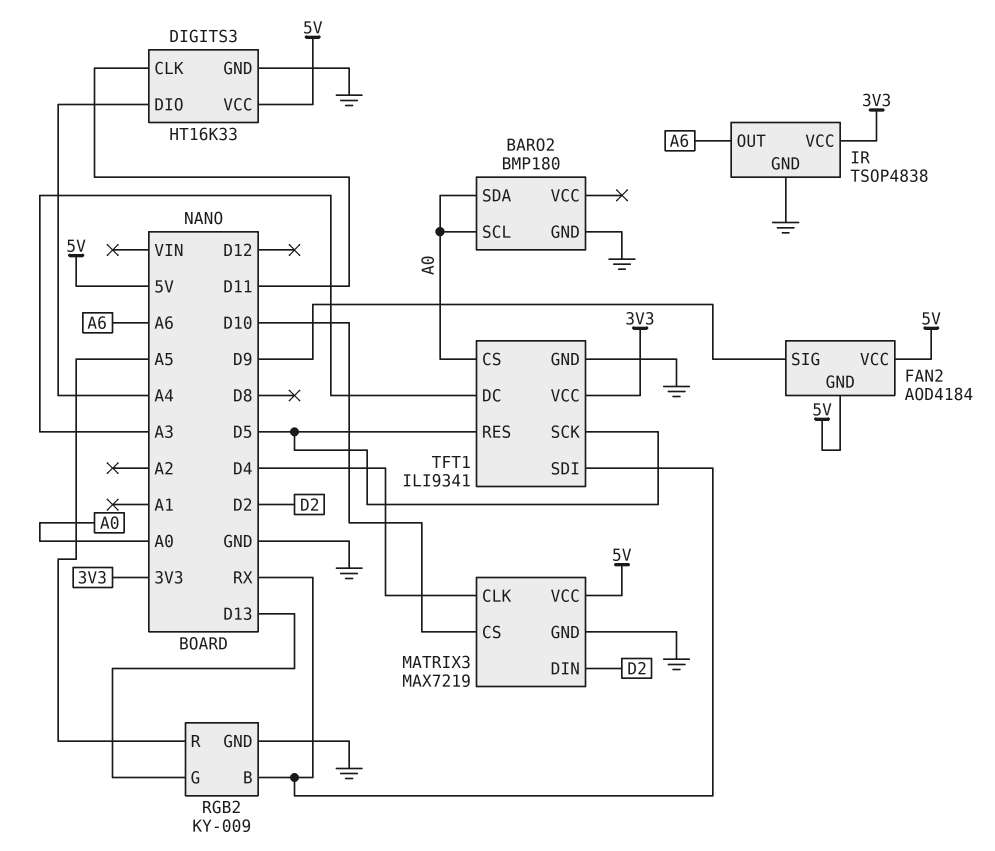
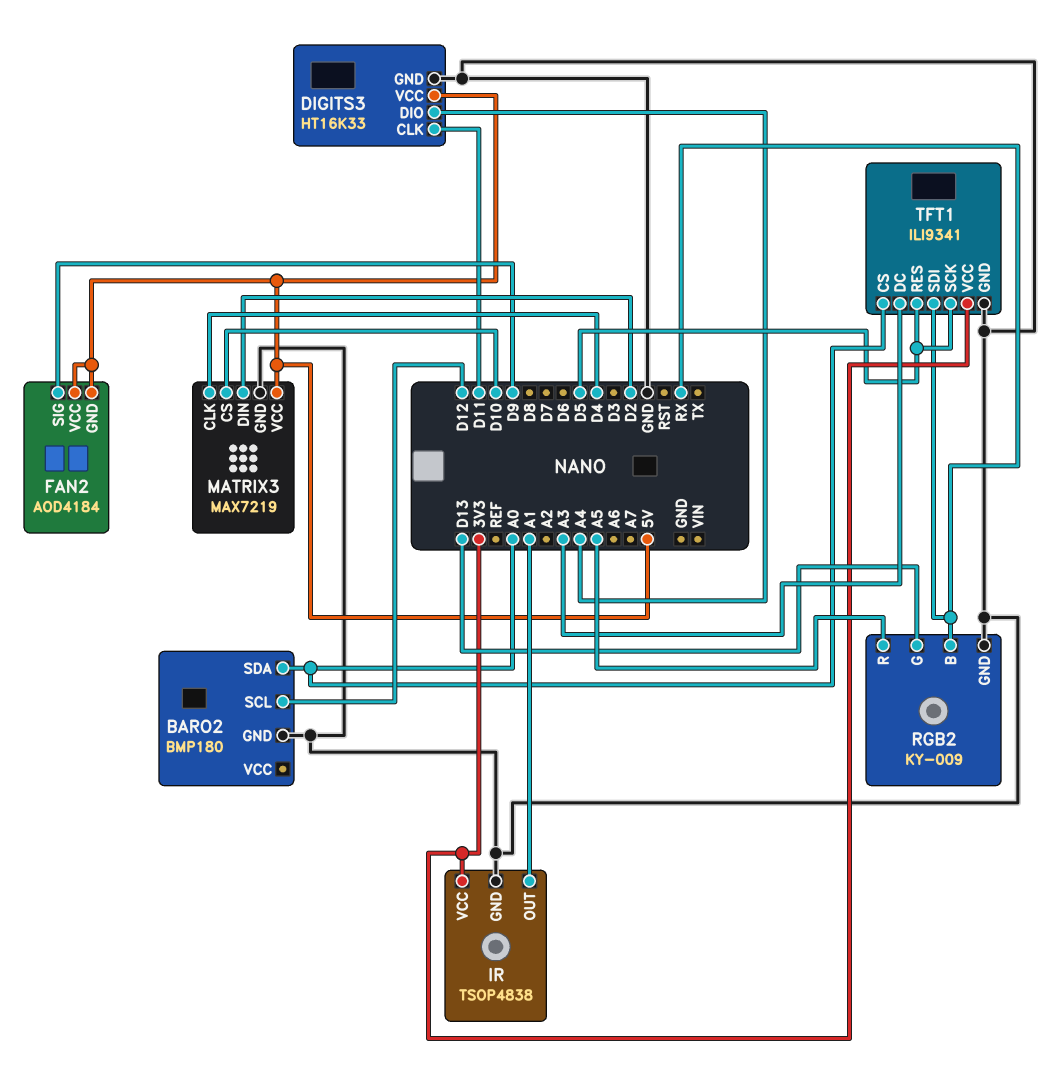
BARO2 pin SCL: A0 -> D12
IR pin OUT: A6 -> A1

